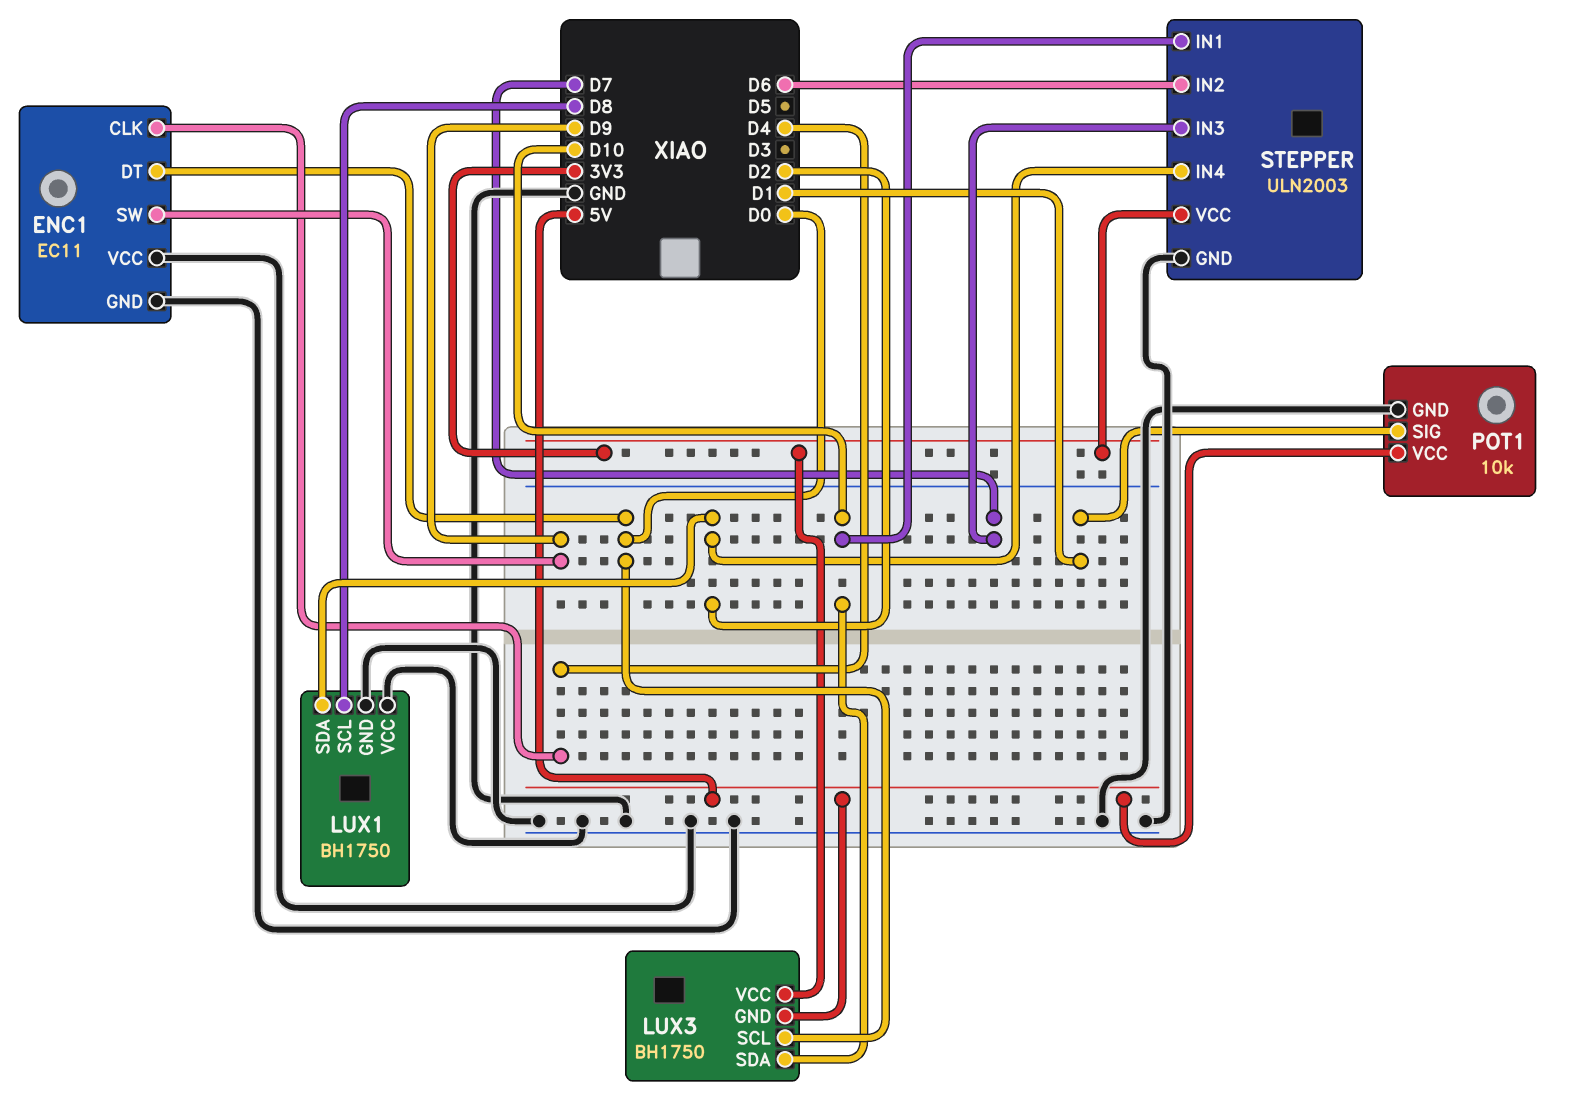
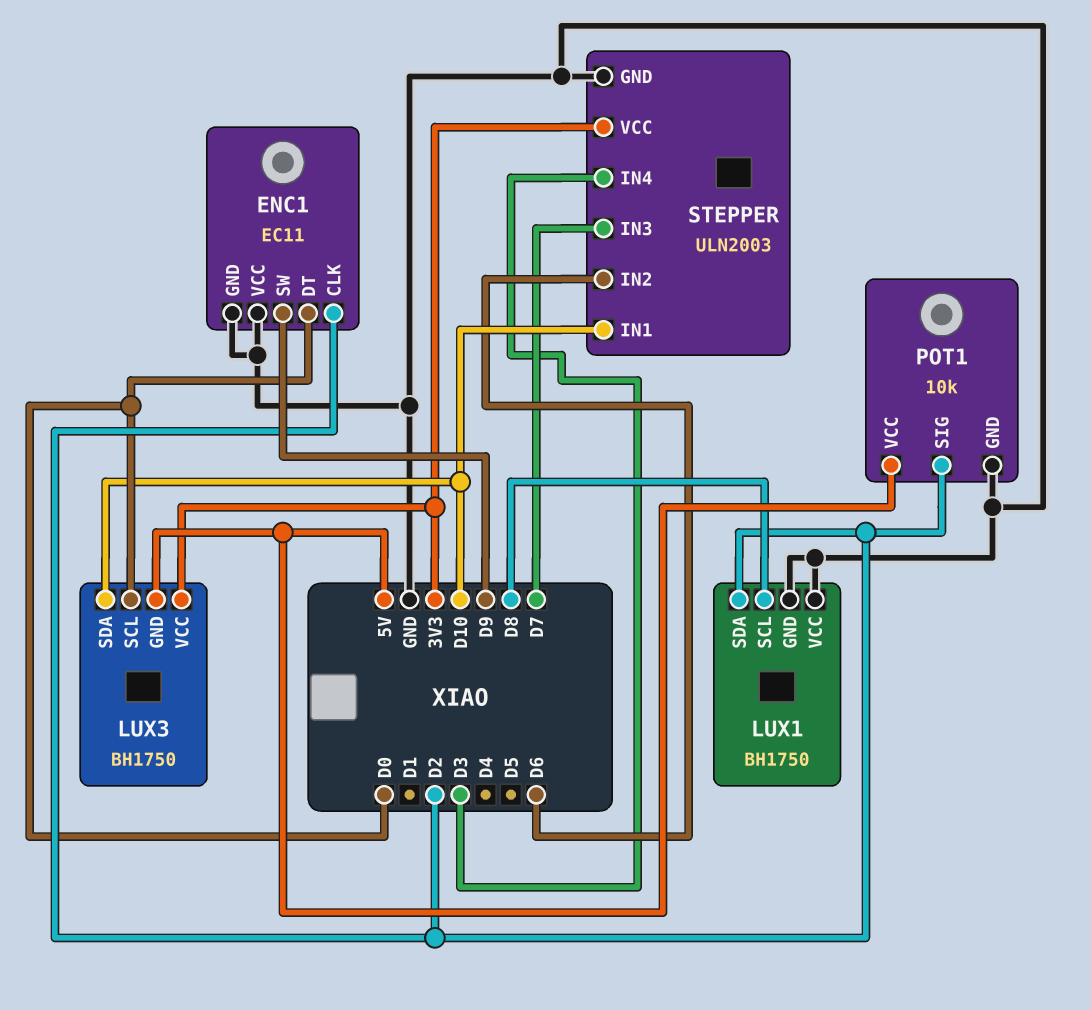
ENC1 pin CLK: D4 -> D2
POT1 pin SIG: D1 -> D2
STEPPER pin IN4: D2 -> D3

